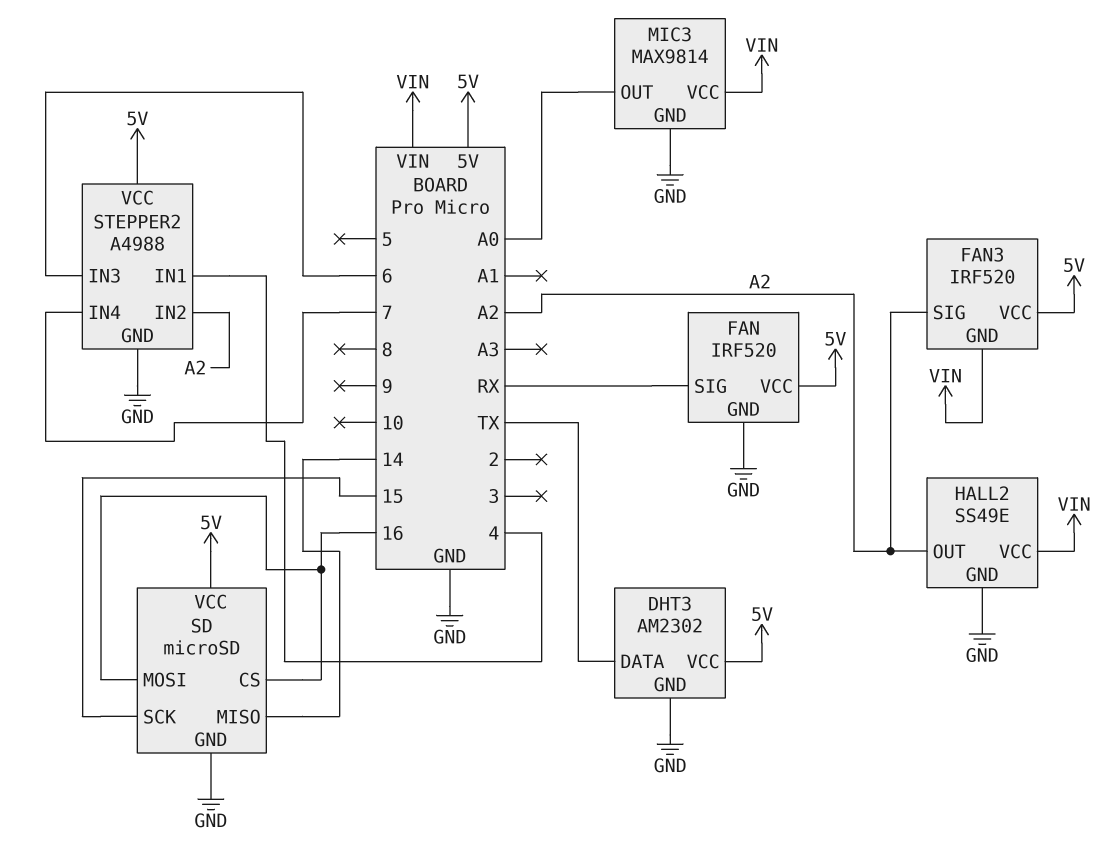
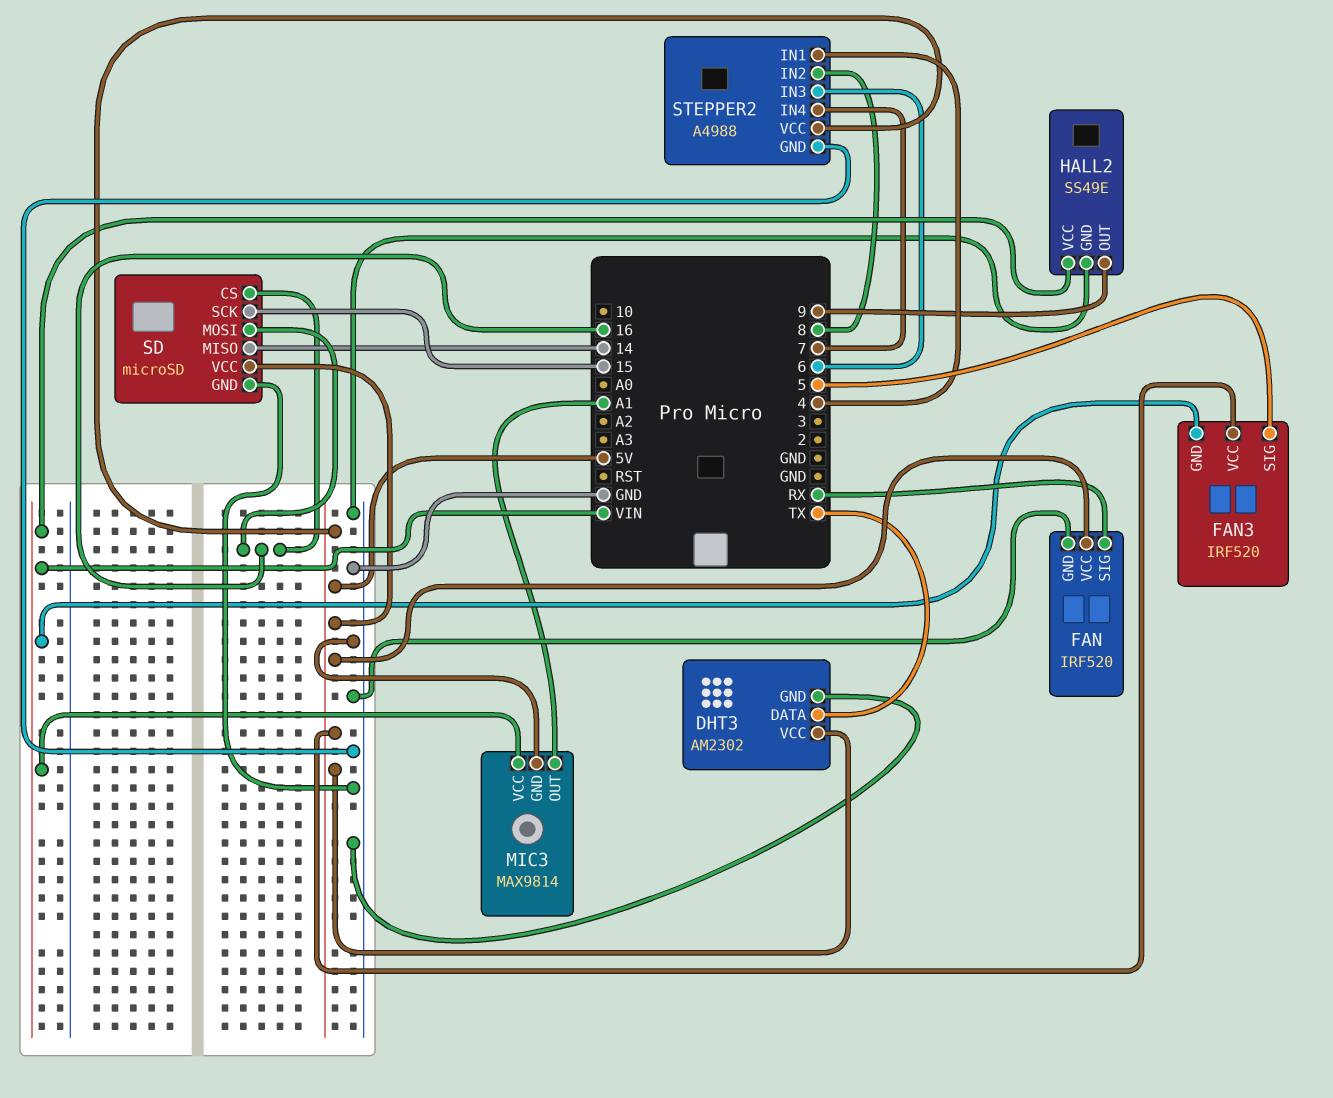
FAN3 pin SIG: A2 -> 5
HALL2 pin OUT: A2 -> 9
MIC3 pin OUT: A0 -> A1
STEPPER2 pin IN2: A2 -> 8

